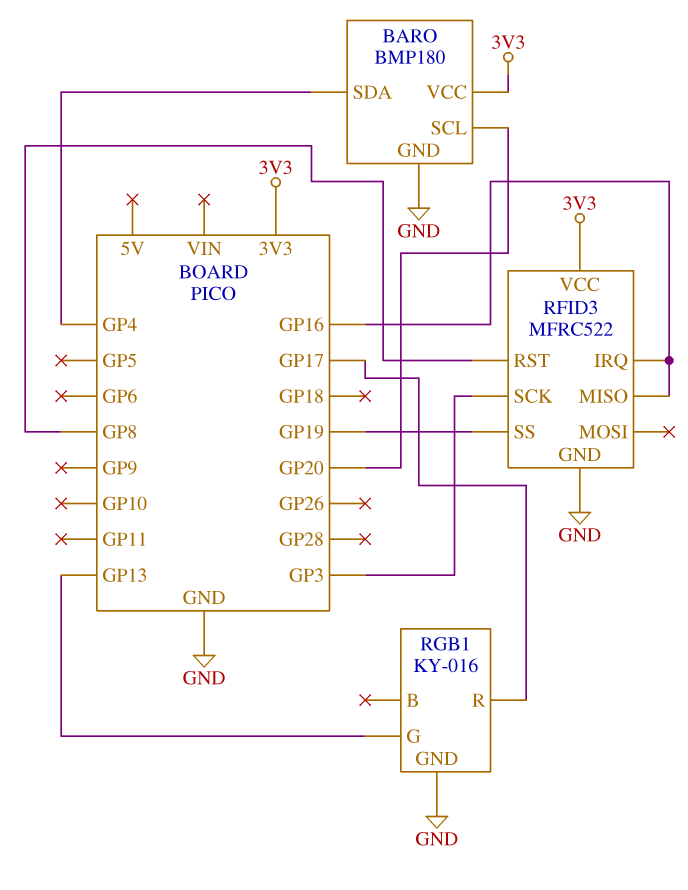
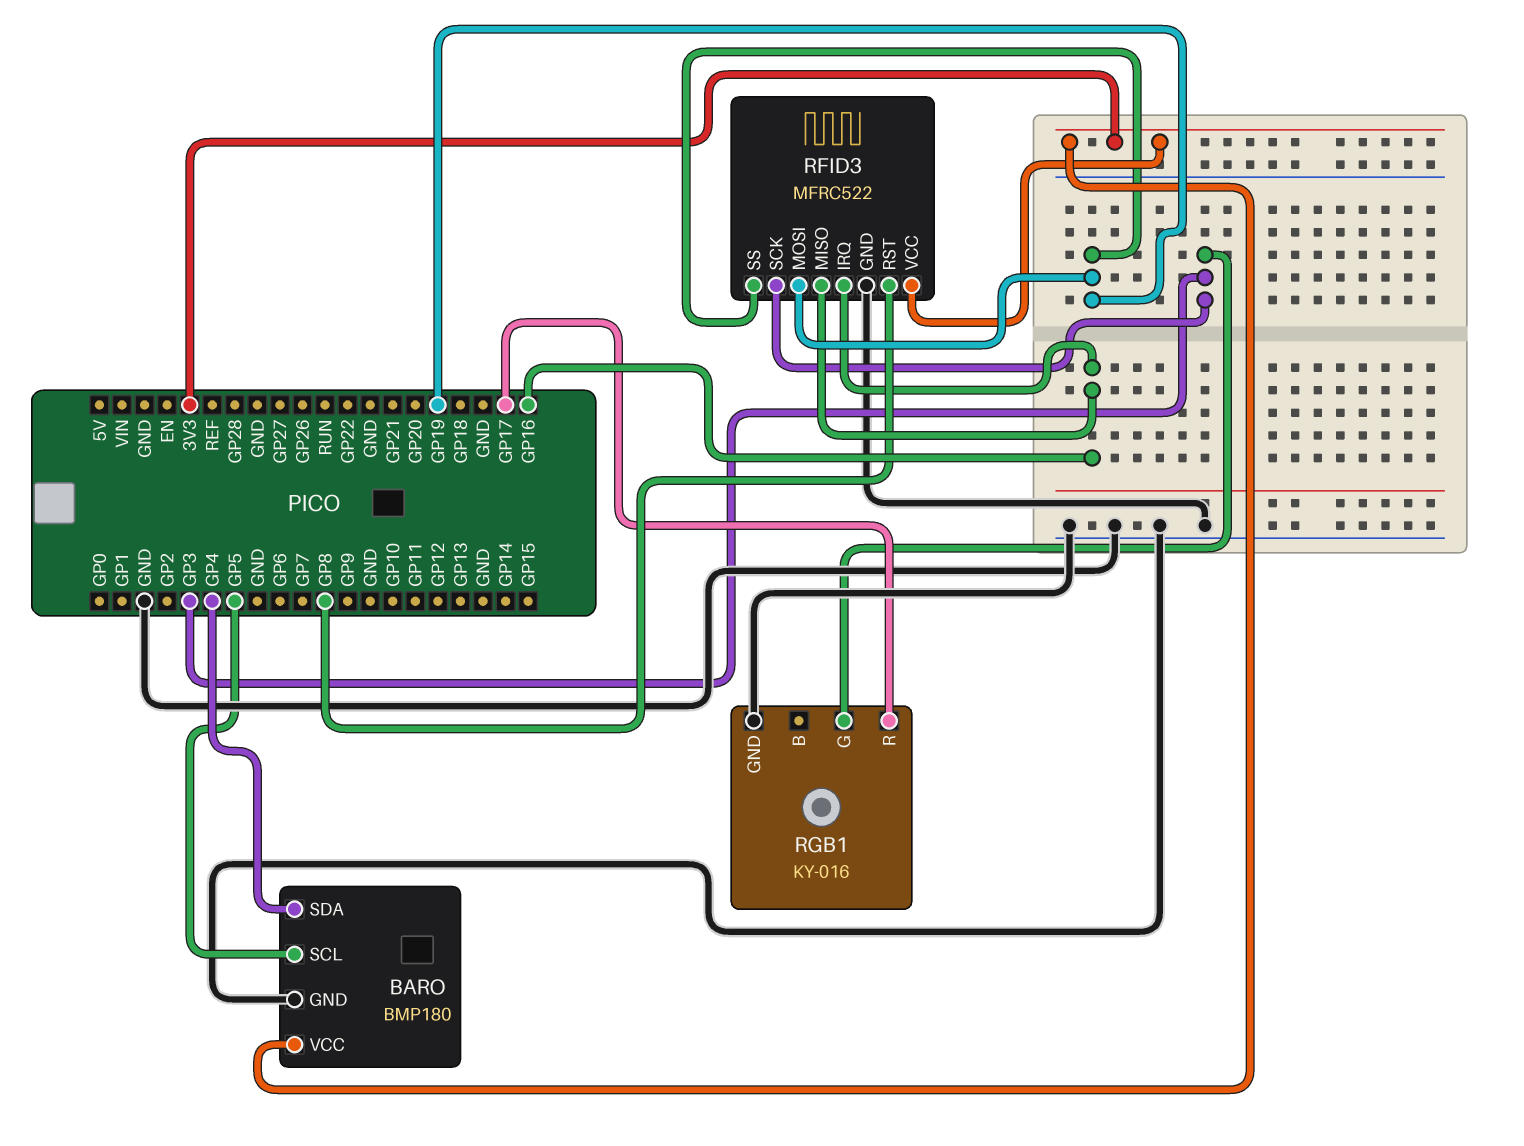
BARO pin SCL: GP20 -> GP5
RFID3 pin MOSI: none -> GP19
RGB1 pin G: GP13 -> GP3

